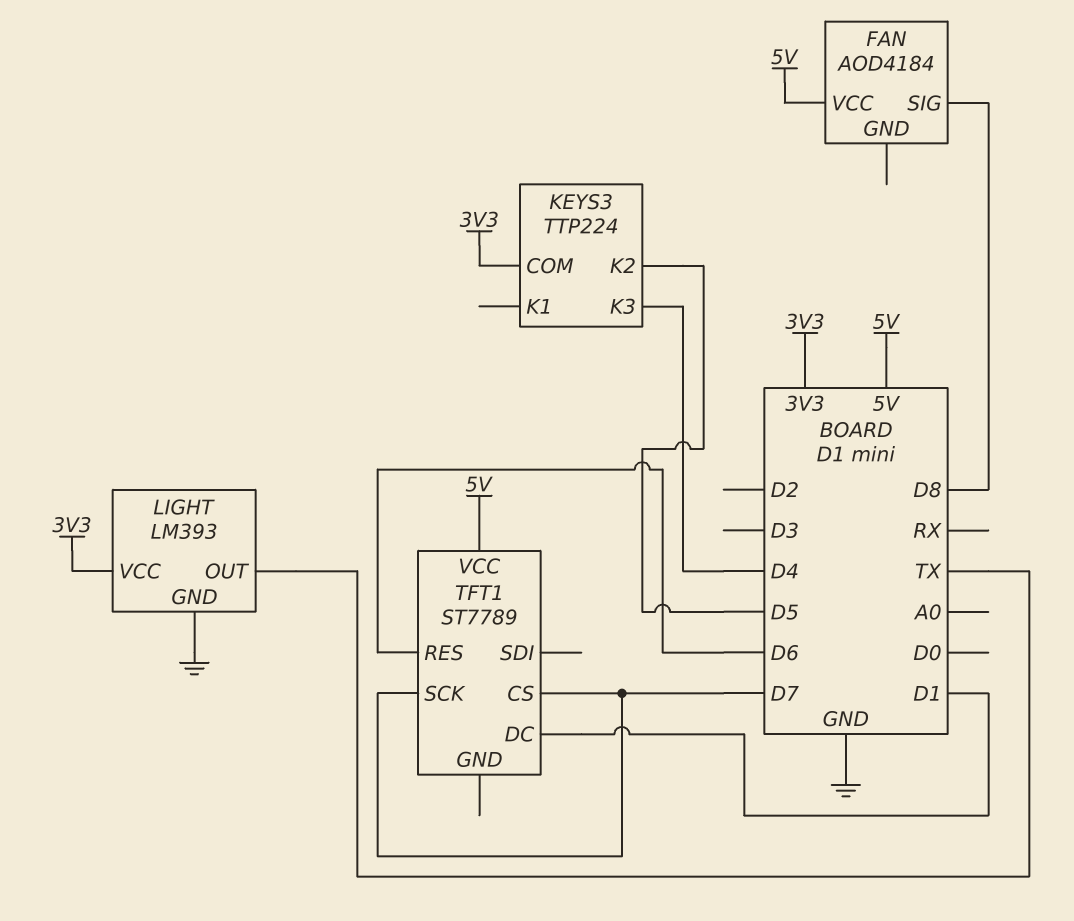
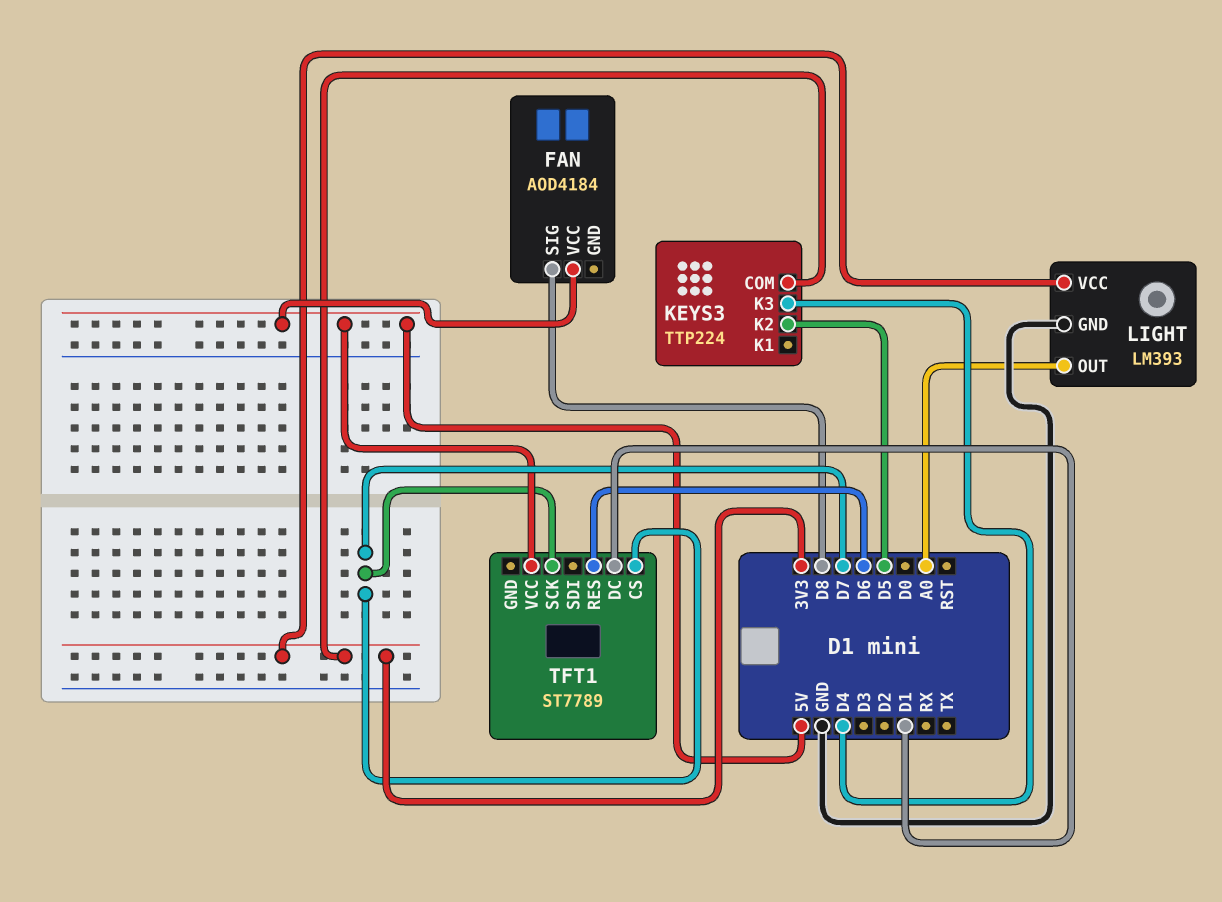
LIGHT pin OUT: TX -> A0

